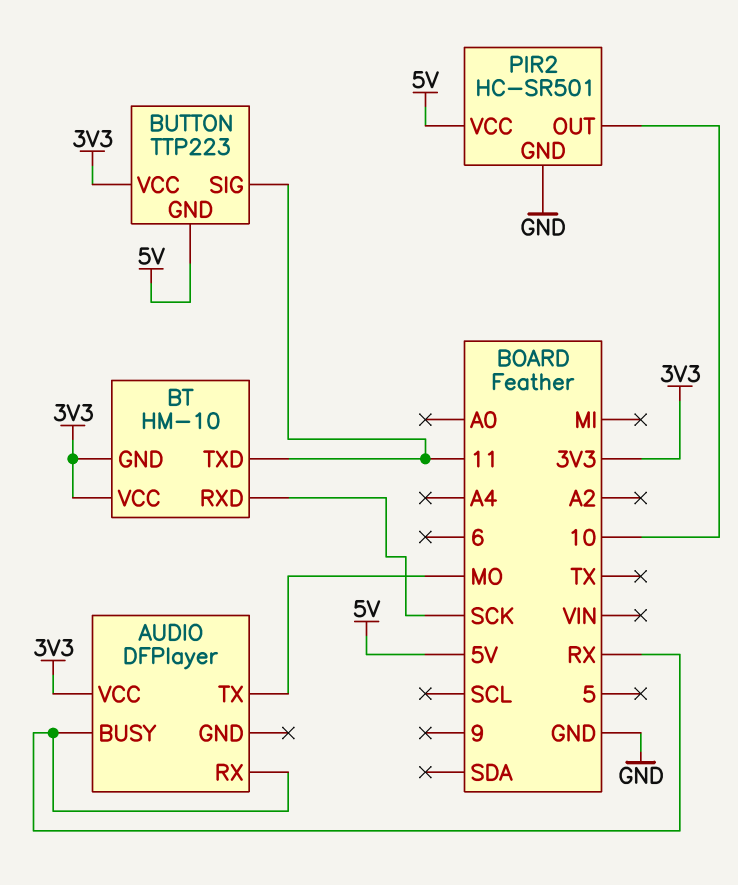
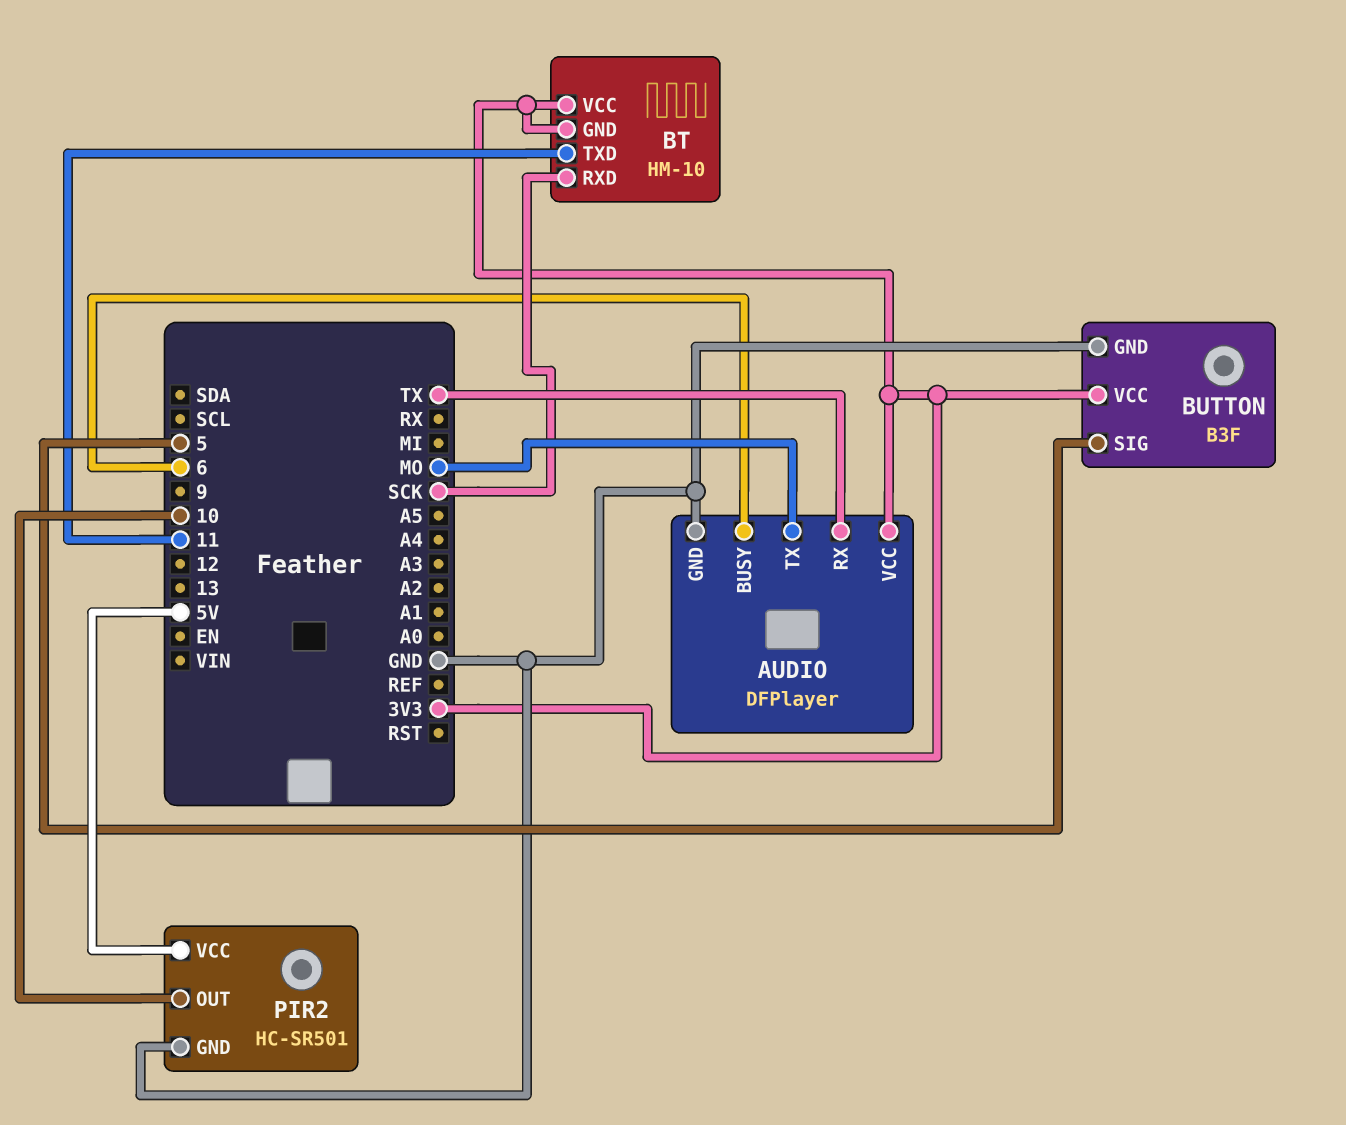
AUDIO pin BUSY: RX -> 6
AUDIO pin GND: none -> GND
AUDIO pin RX: RX -> TX
BUTTON: TTP223 -> B3F
BUTTON pin GND: 5V -> GND
BUTTON pin SIG: 11 -> 5

